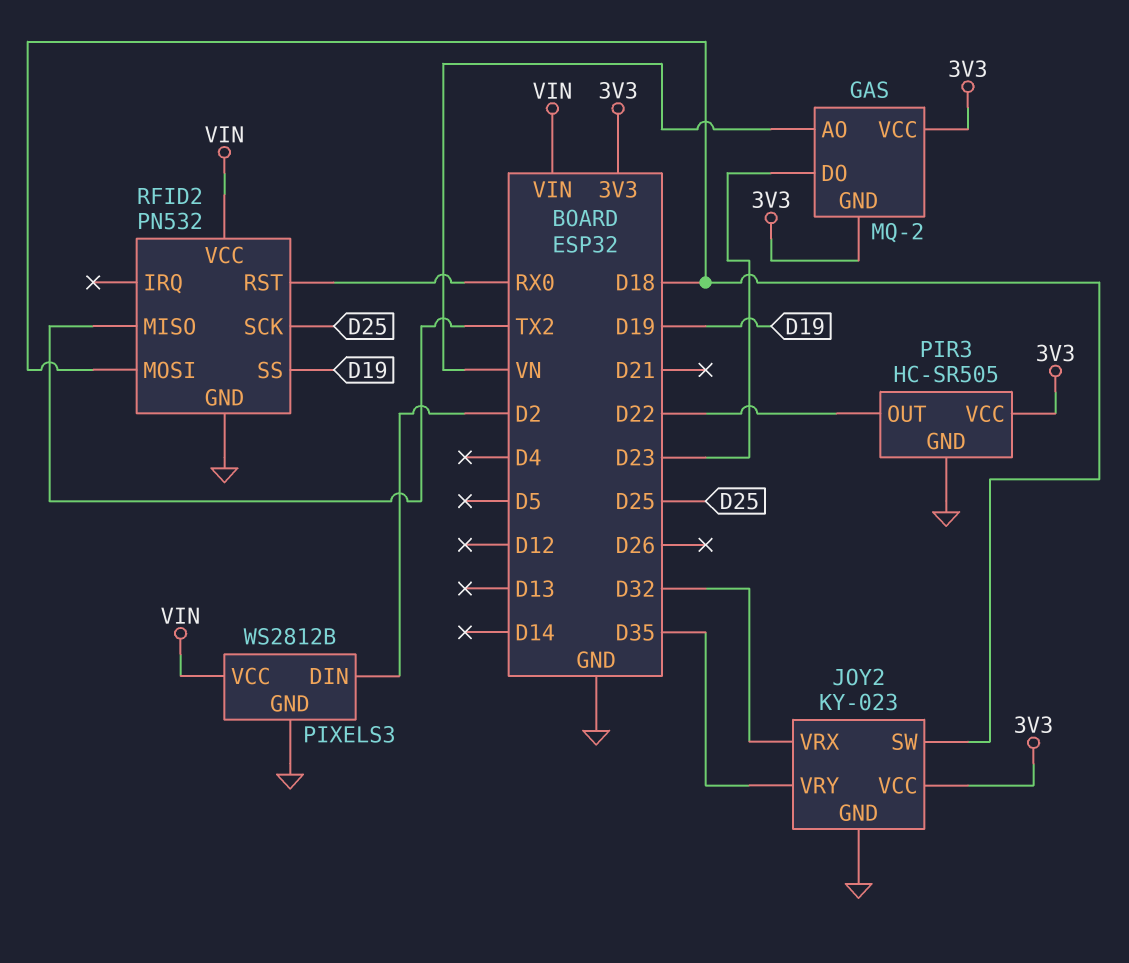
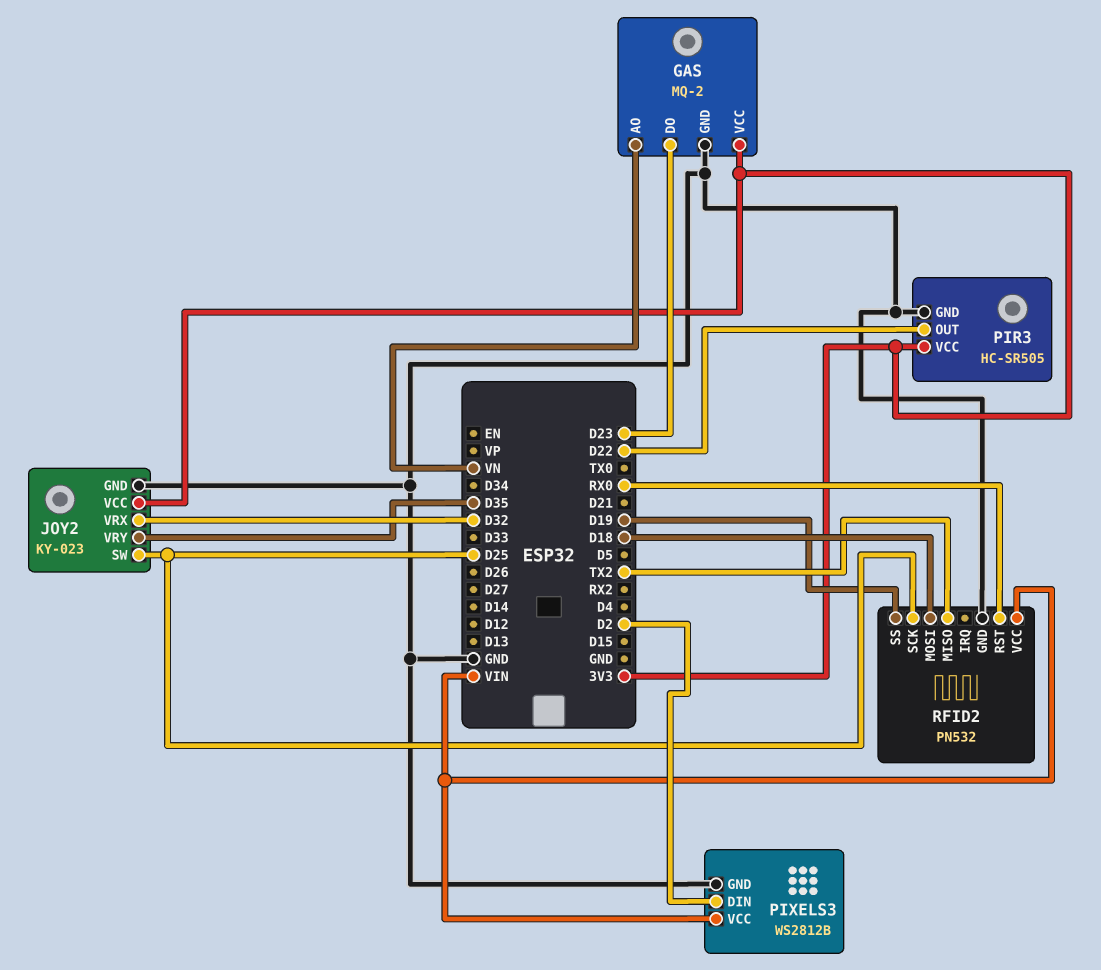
GAS pin GND: 3V3 -> GND
JOY2 pin SW: D18 -> D25

